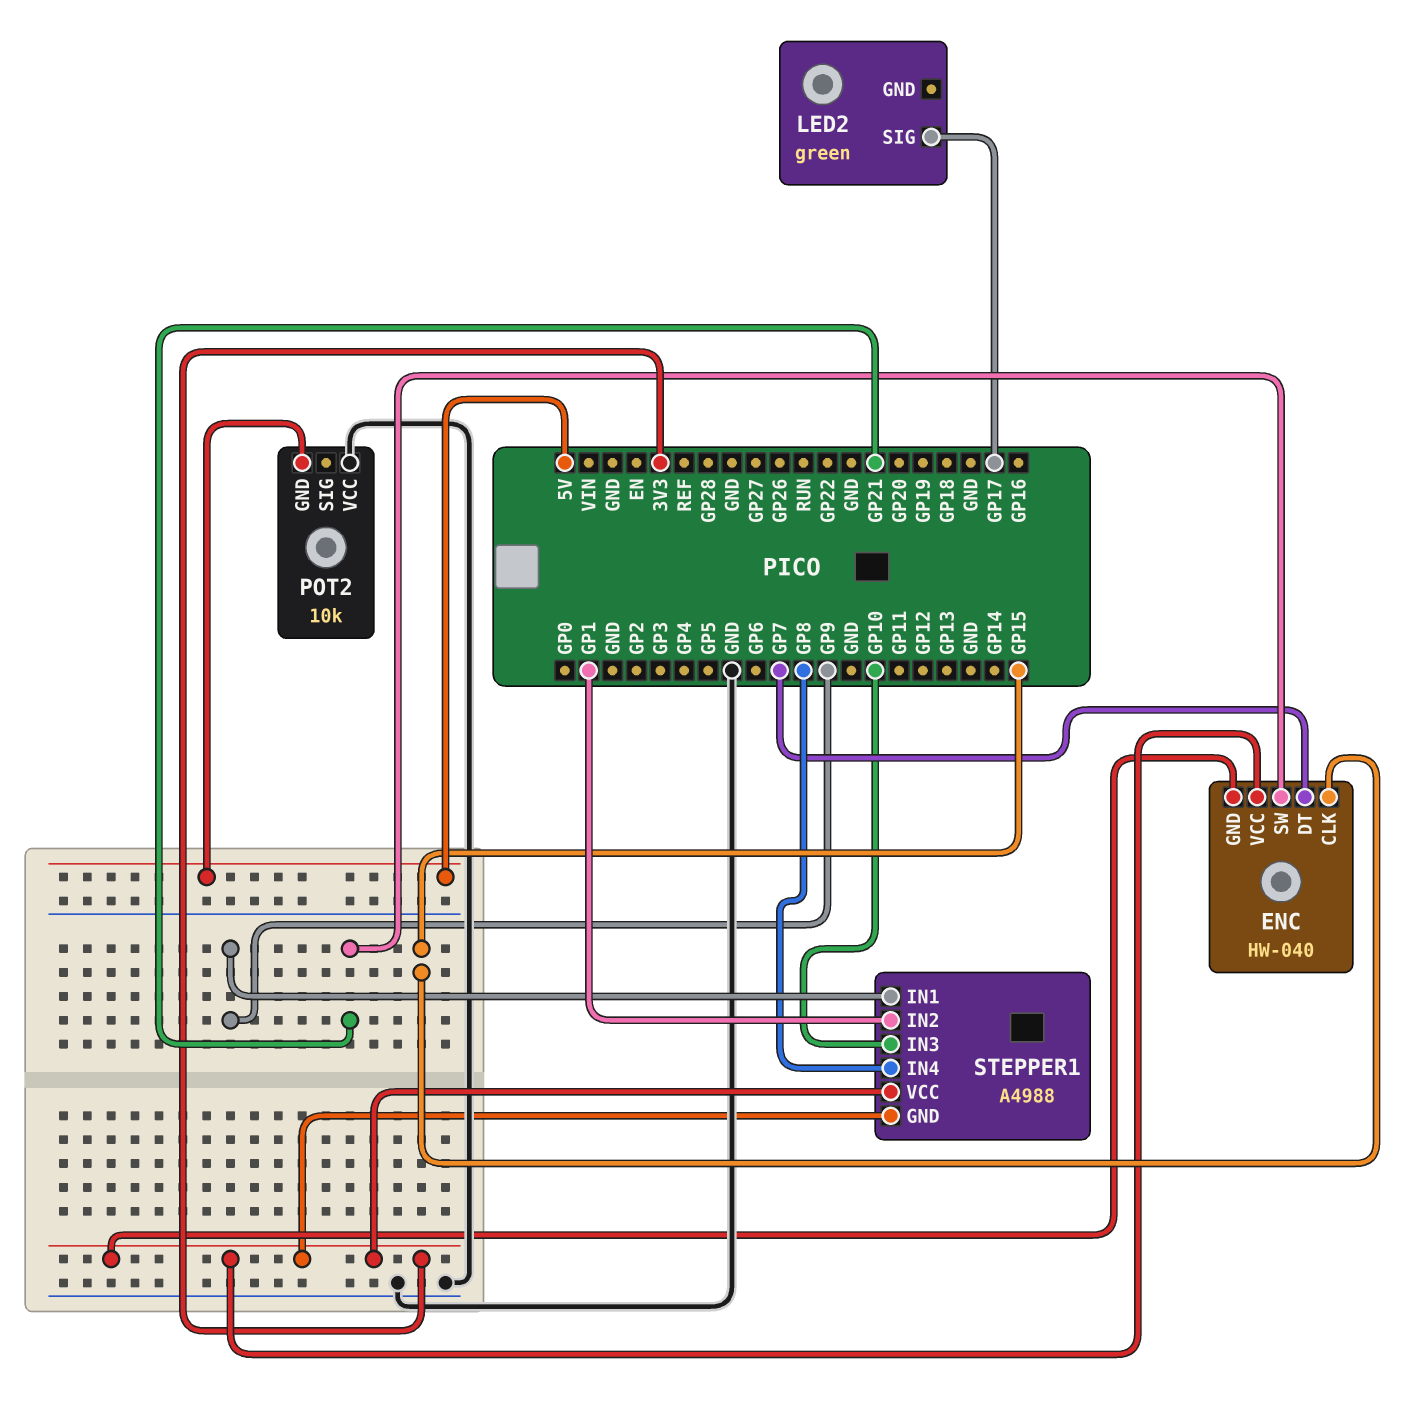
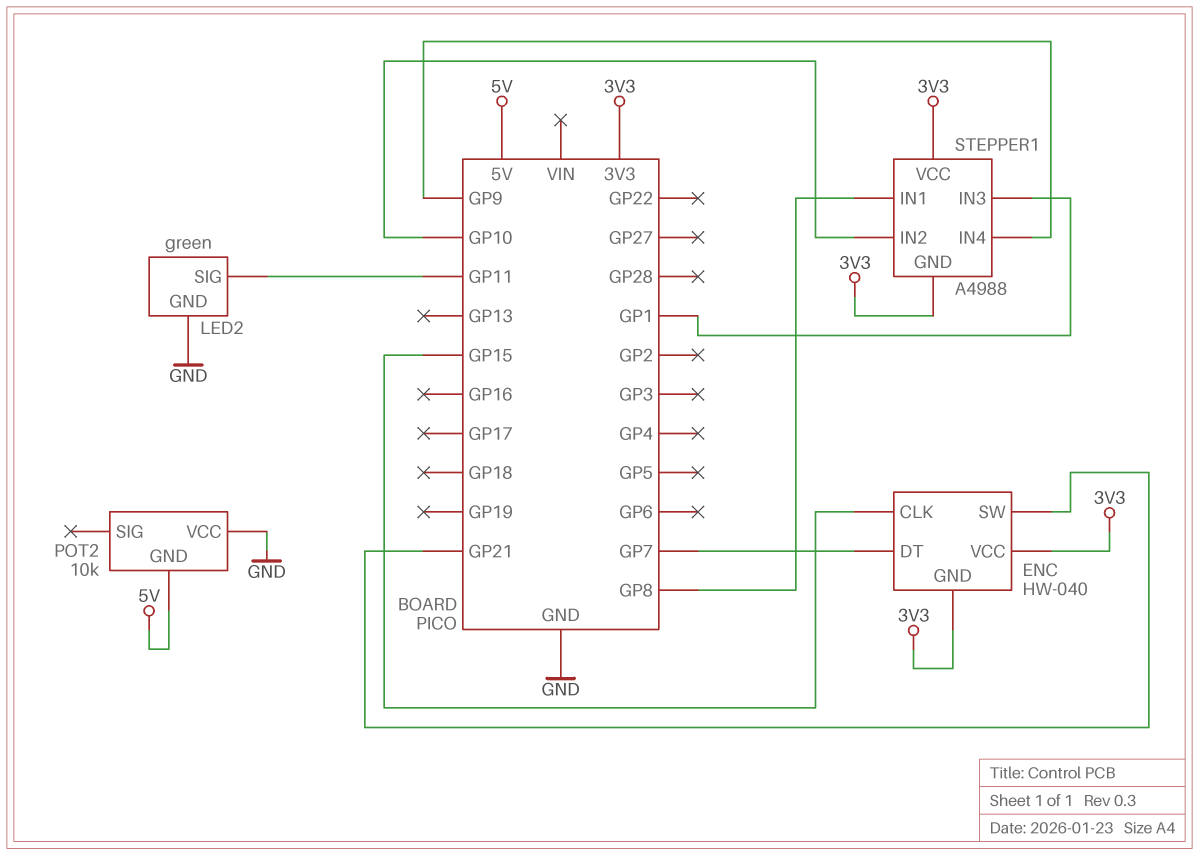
LED2 pin GND: none -> GND
LED2 pin SIG: GP17 -> GP11
STEPPER1 pin IN1: GP9 -> GP8
STEPPER1 pin IN2: GP1 -> GP10
STEPPER1 pin IN3: GP10 -> GP1
STEPPER1 pin IN4: GP8 -> GP9

